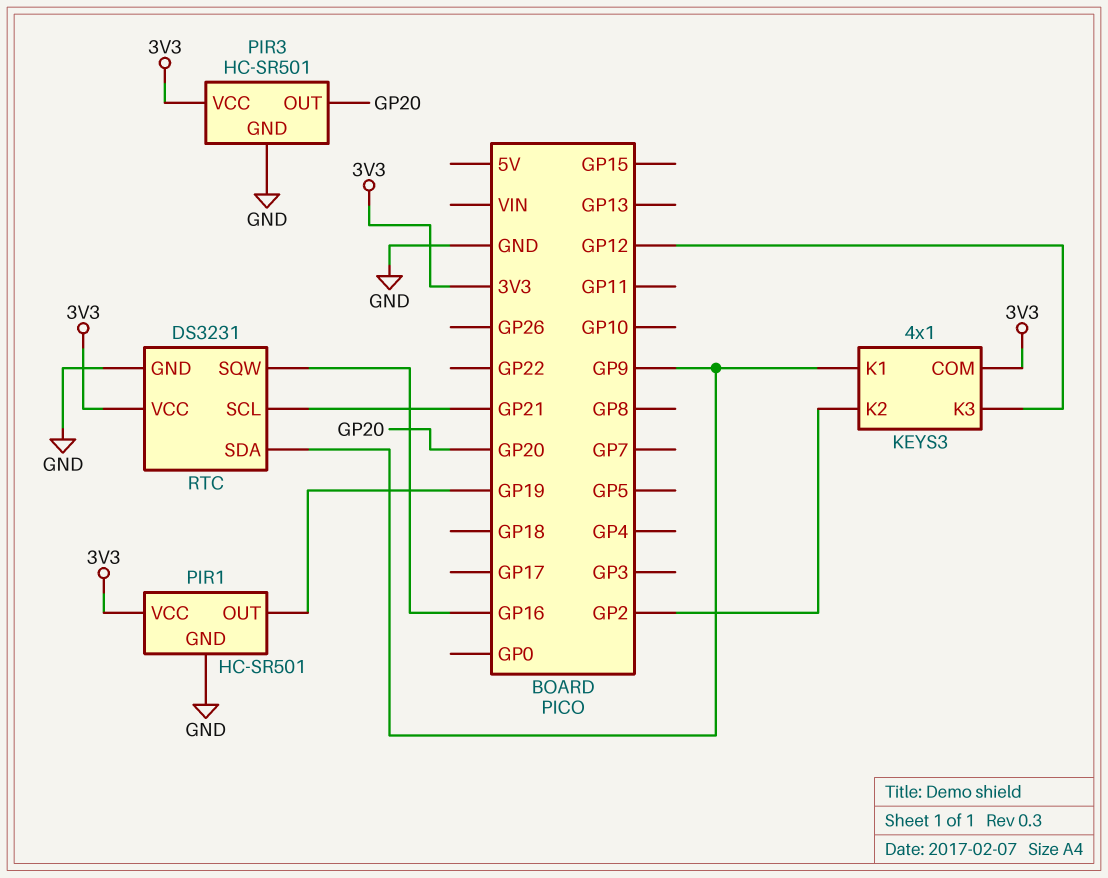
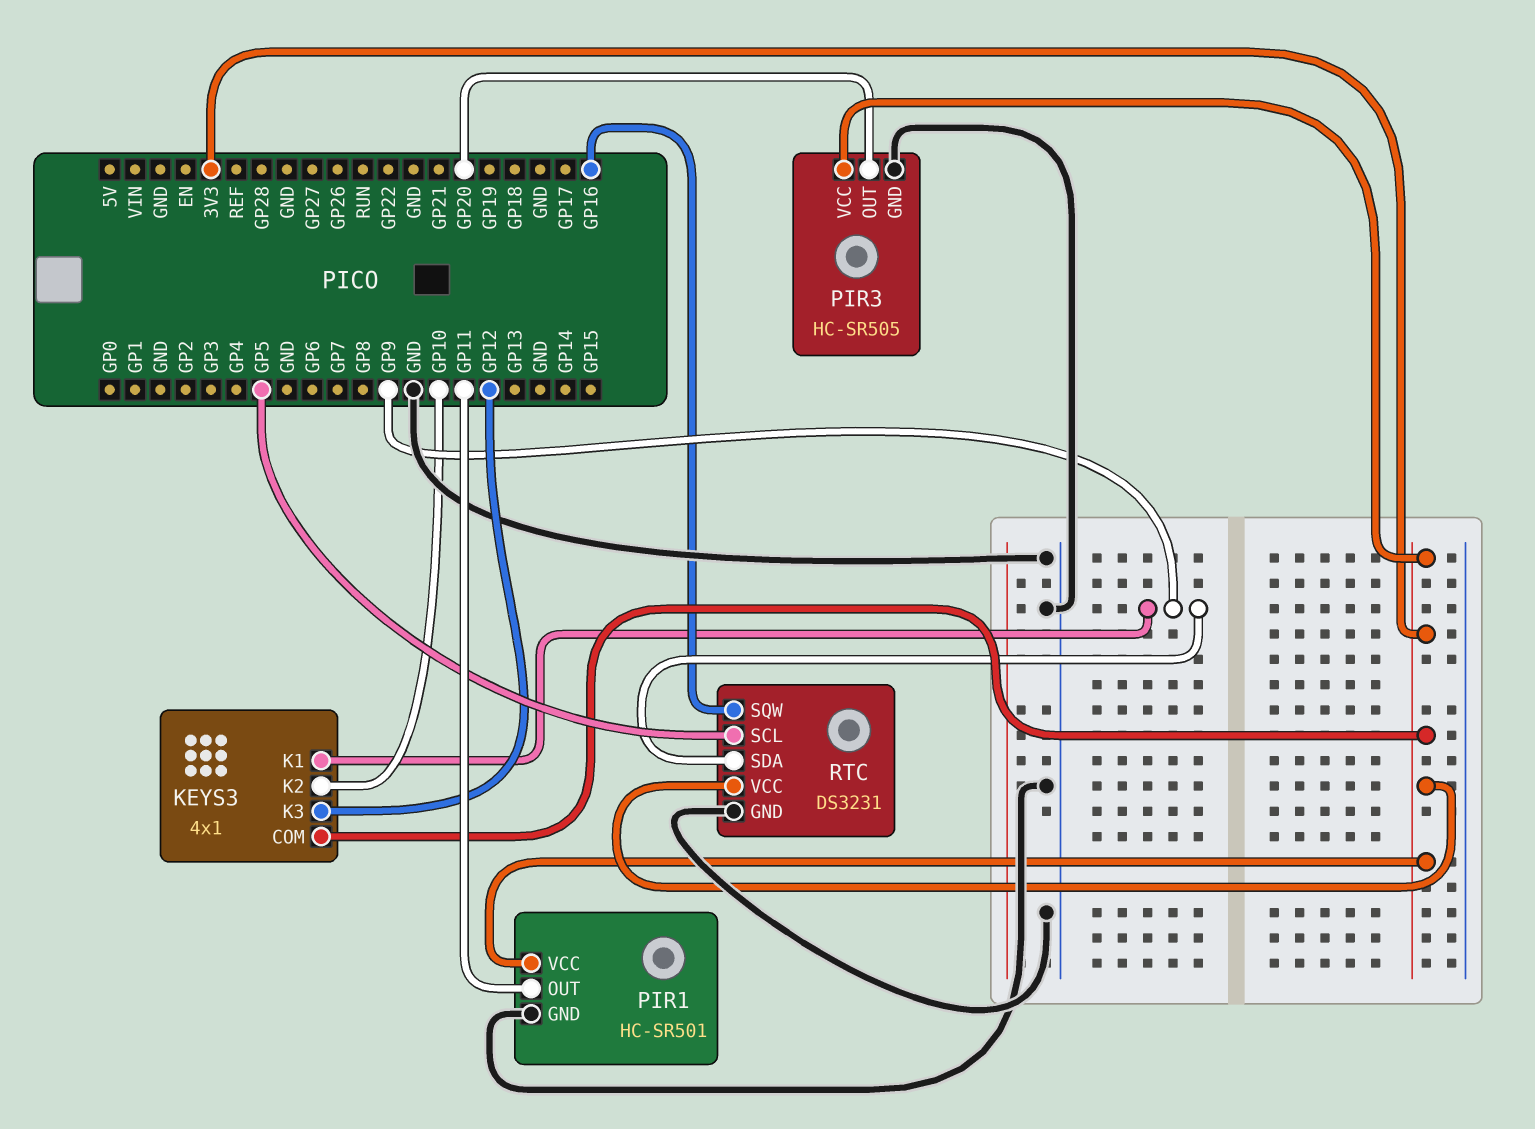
KEYS3 pin K2: GP2 -> GP10
PIR1 pin OUT: GP19 -> GP11
PIR3: HC-SR501 -> HC-SR505
RTC pin SCL: GP21 -> GP5

